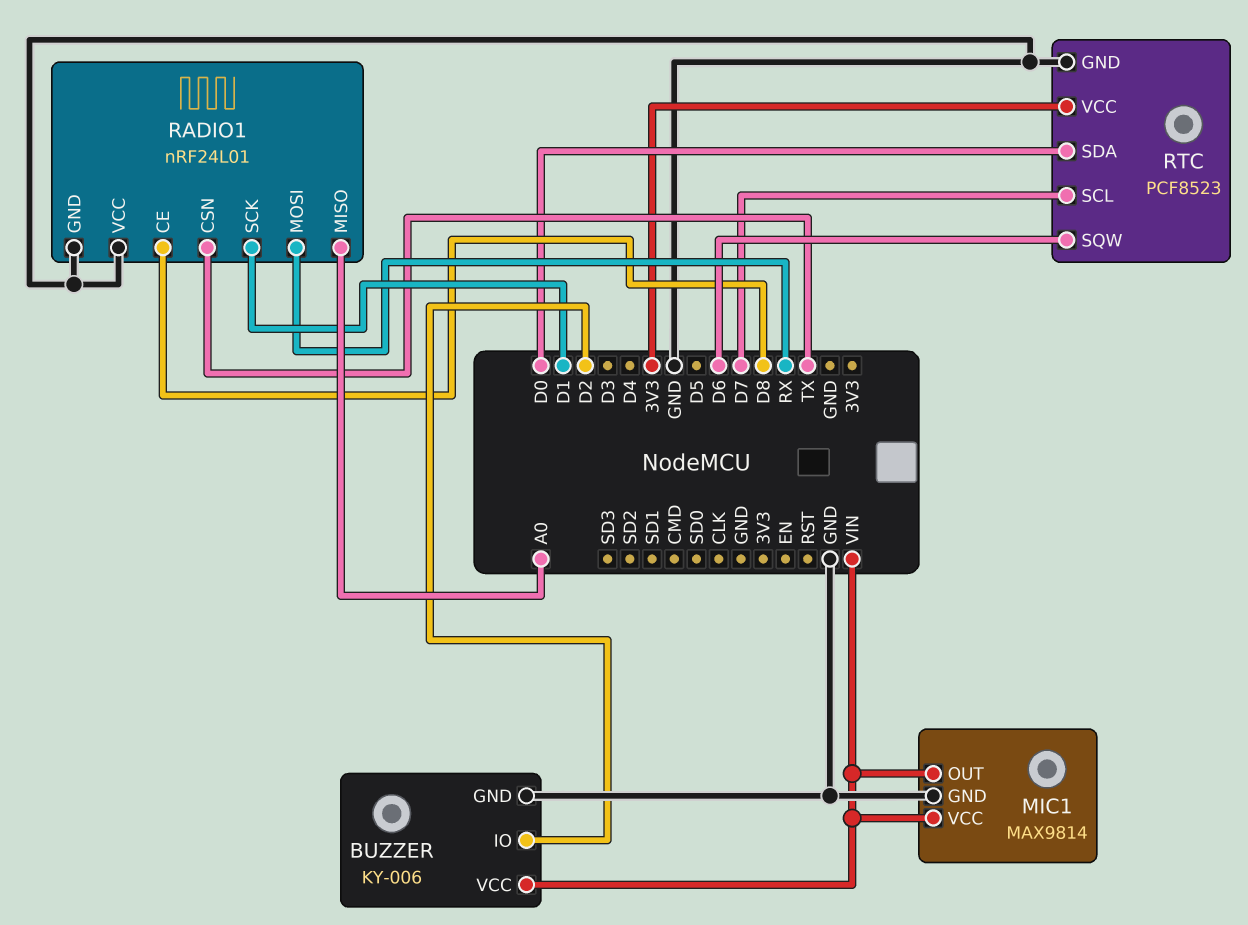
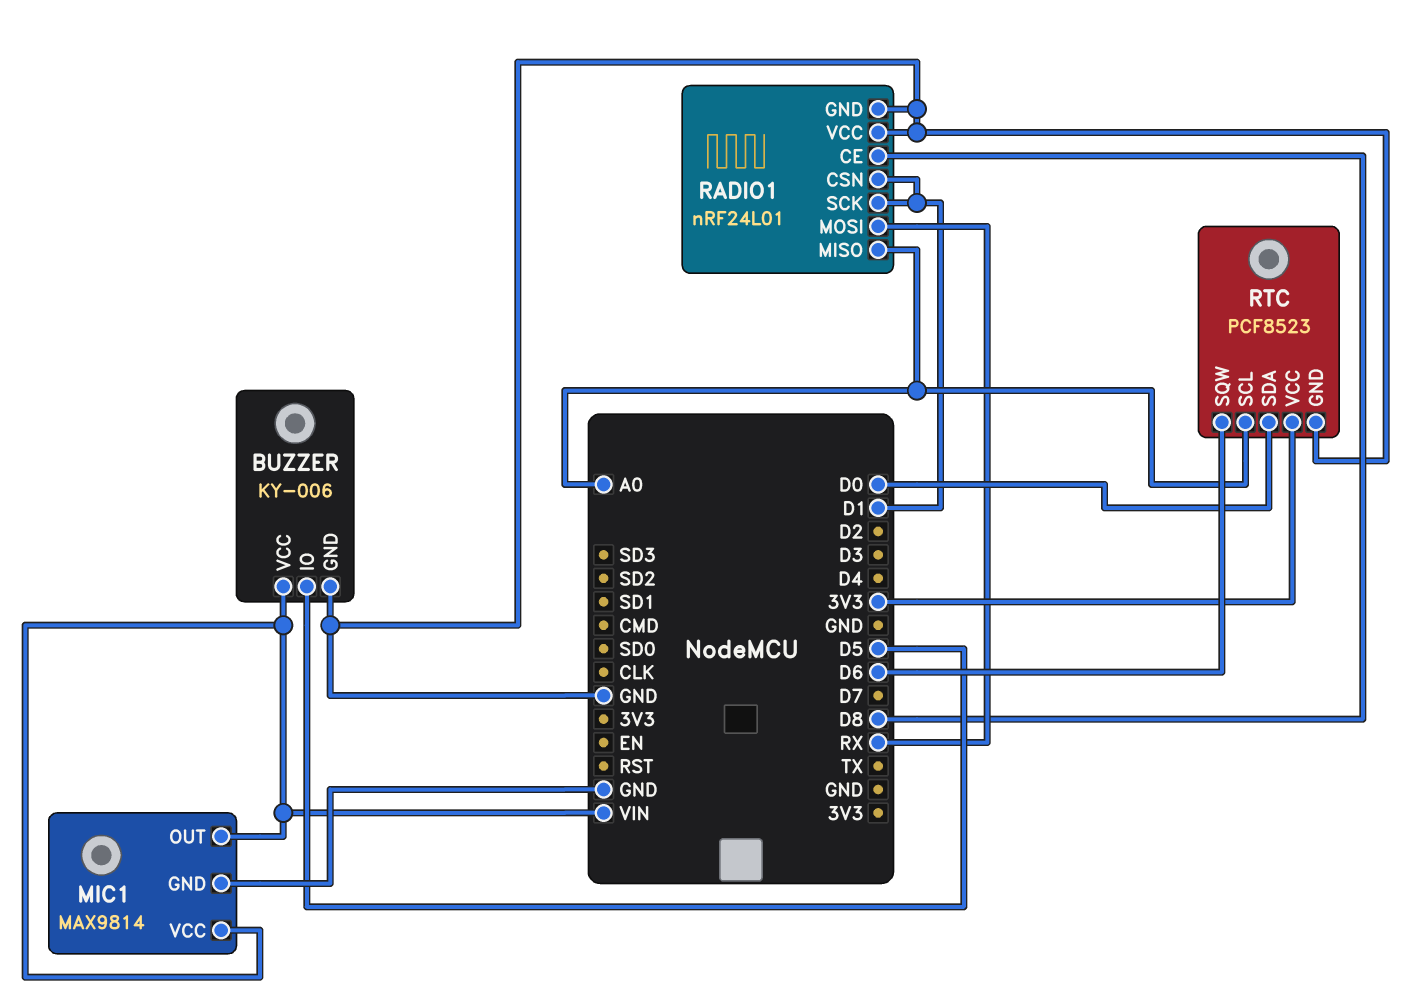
BUZZER pin IO: D2 -> D5
RADIO1 pin CSN: TX -> D1
RTC pin SCL: D7 -> A0

